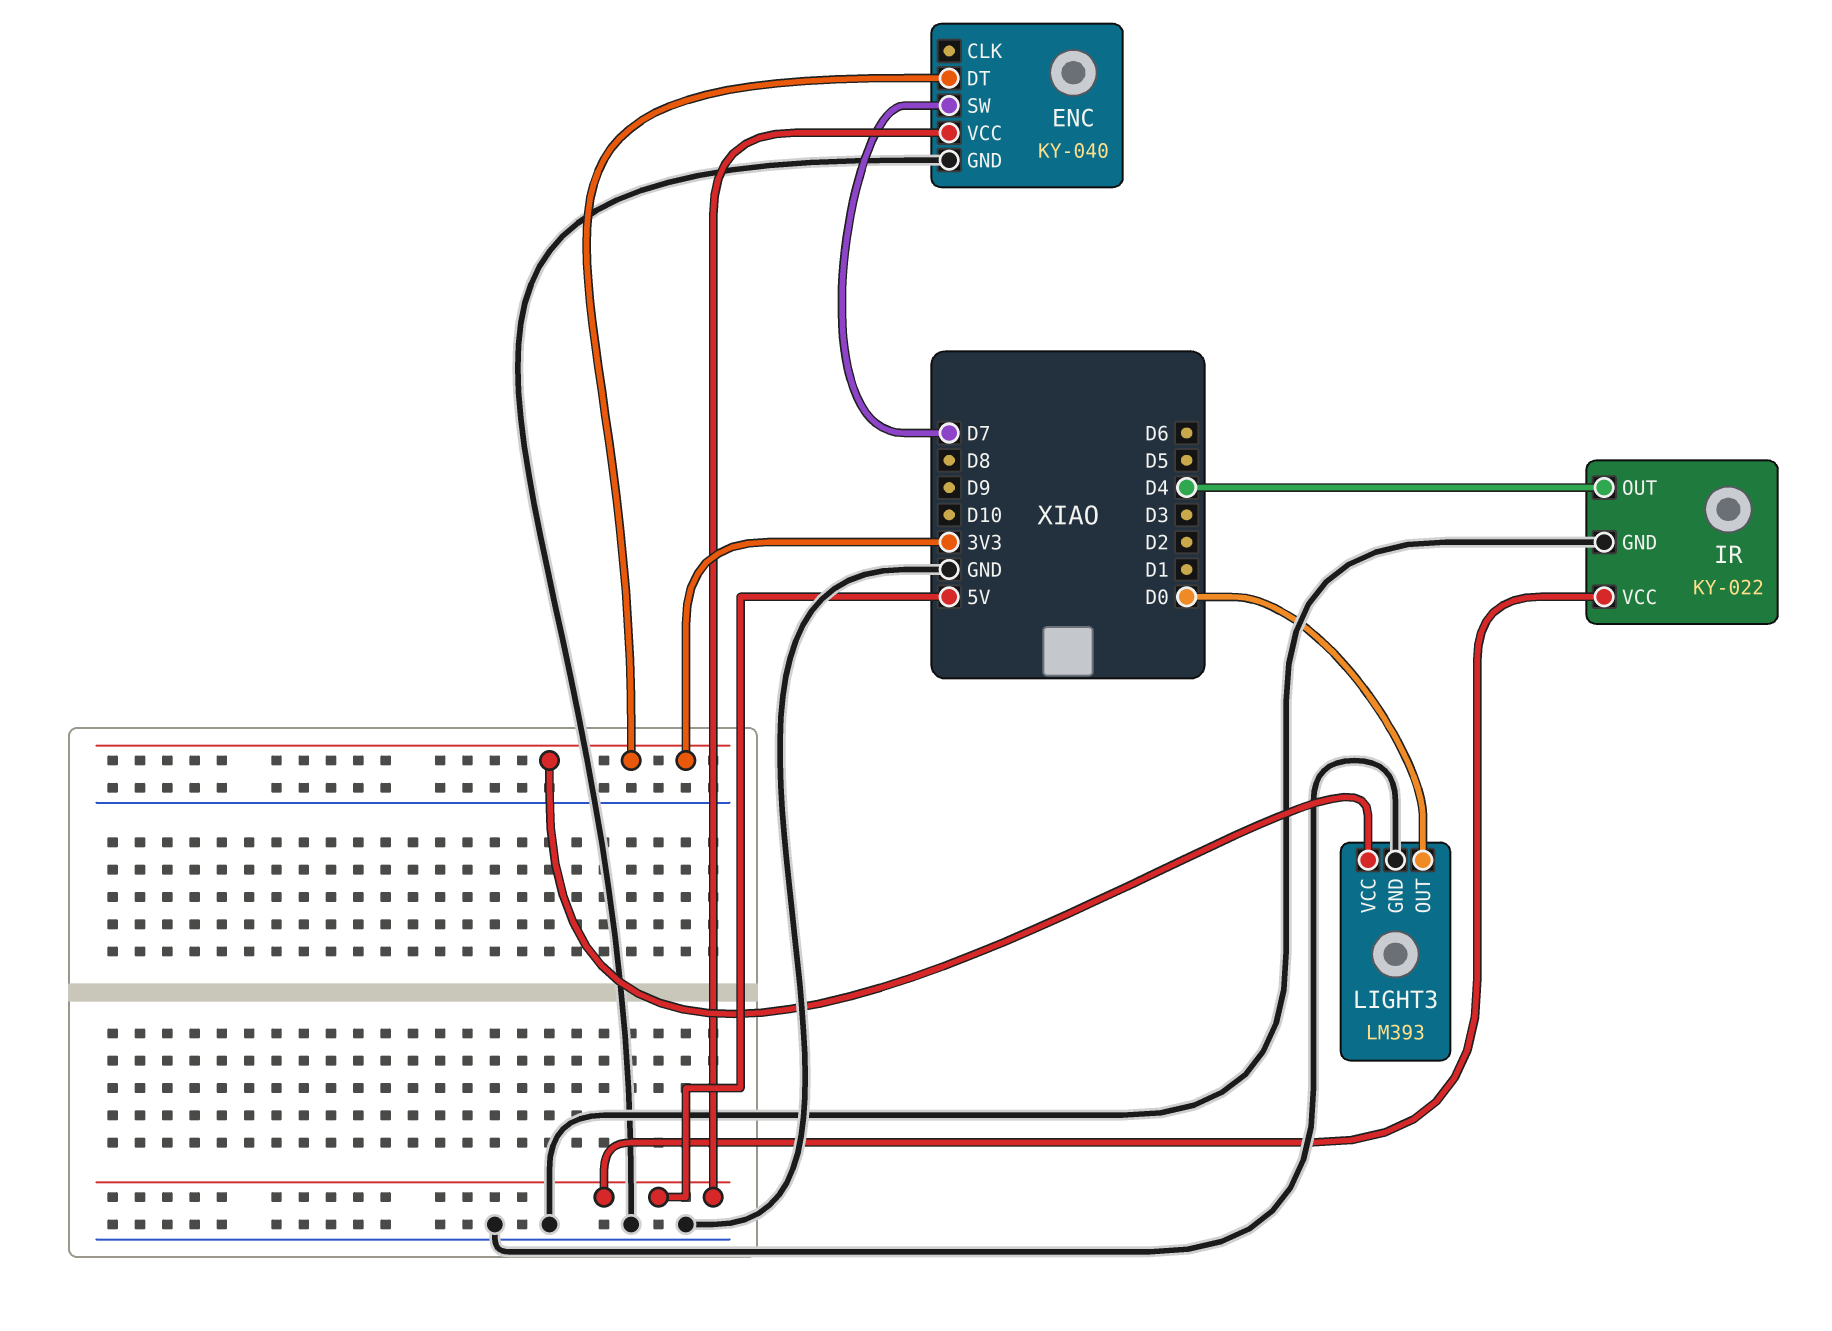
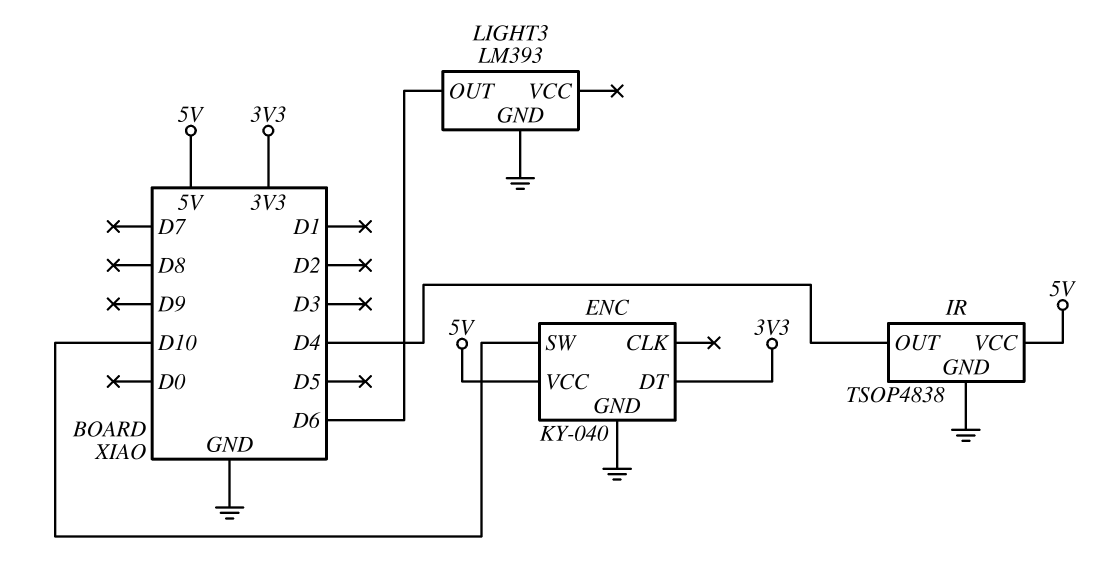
ENC pin SW: D7 -> D10
IR: KY-022 -> TSOP4838
LIGHT3 pin OUT: D0 -> D6
LIGHT3 pin VCC: 3V3 -> none

